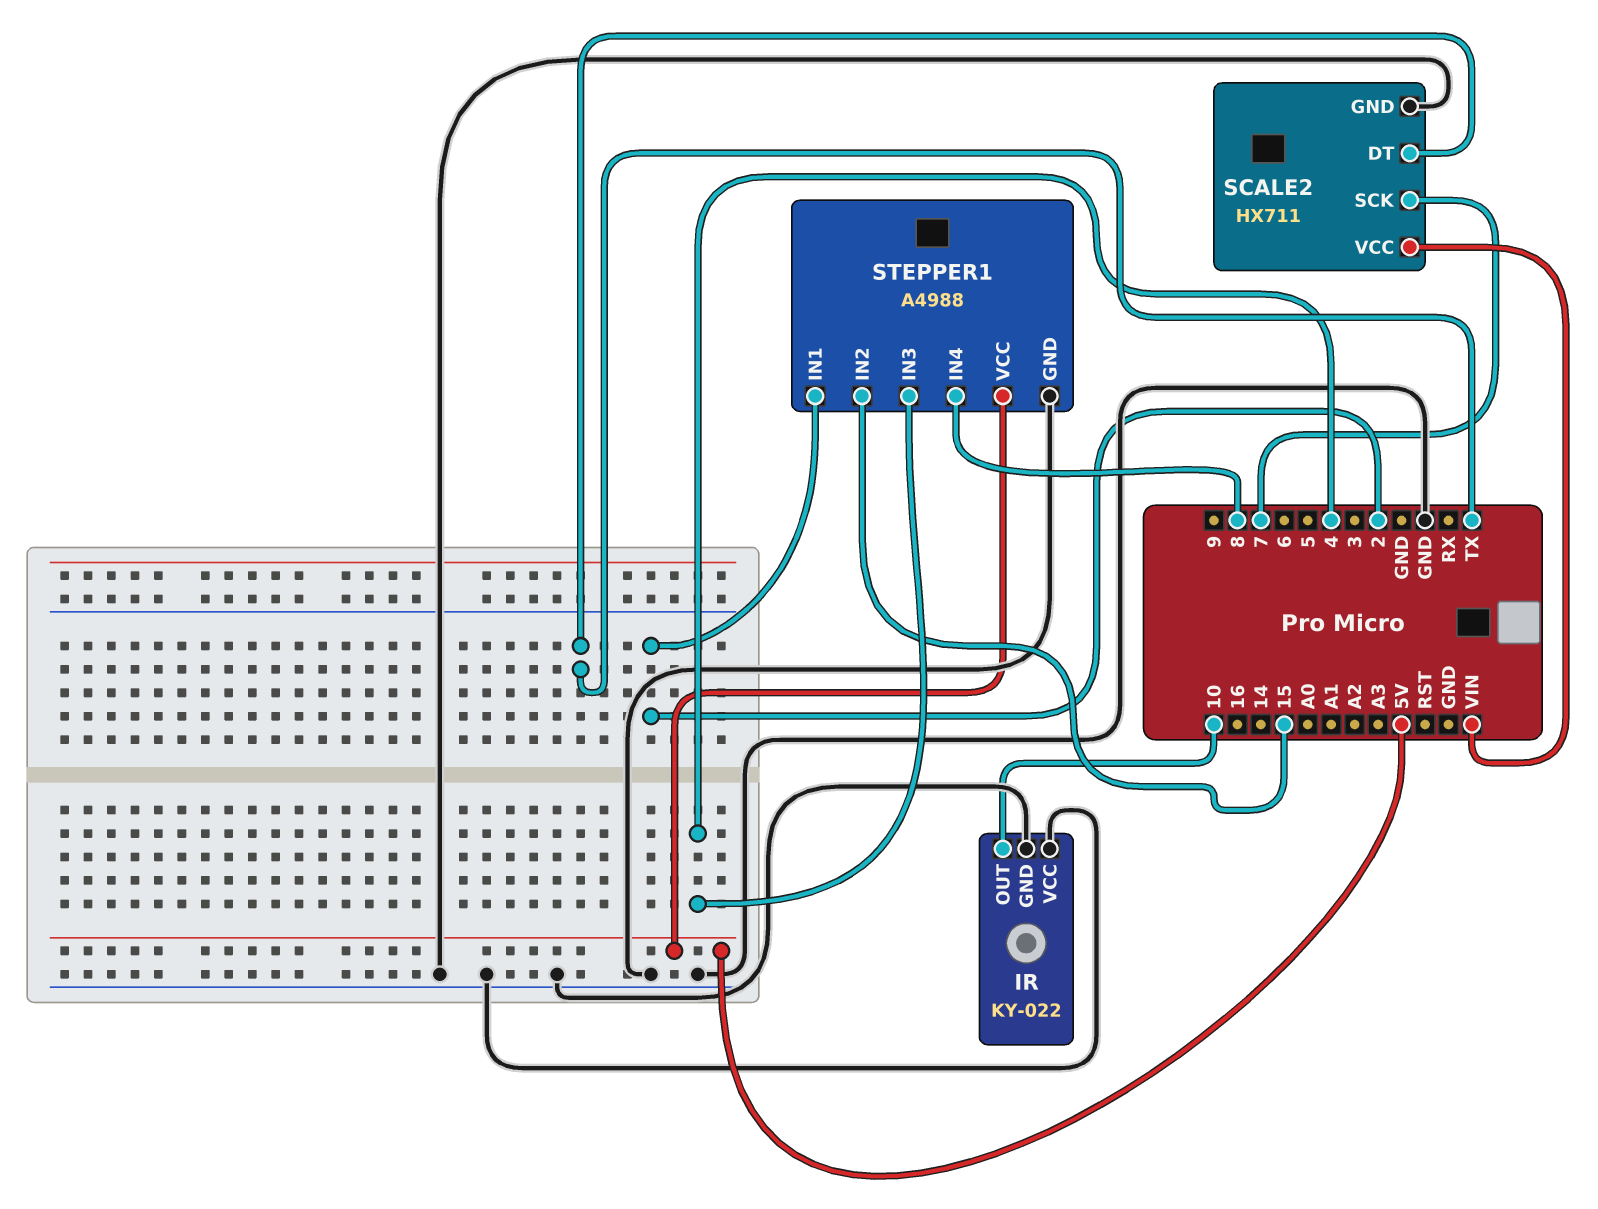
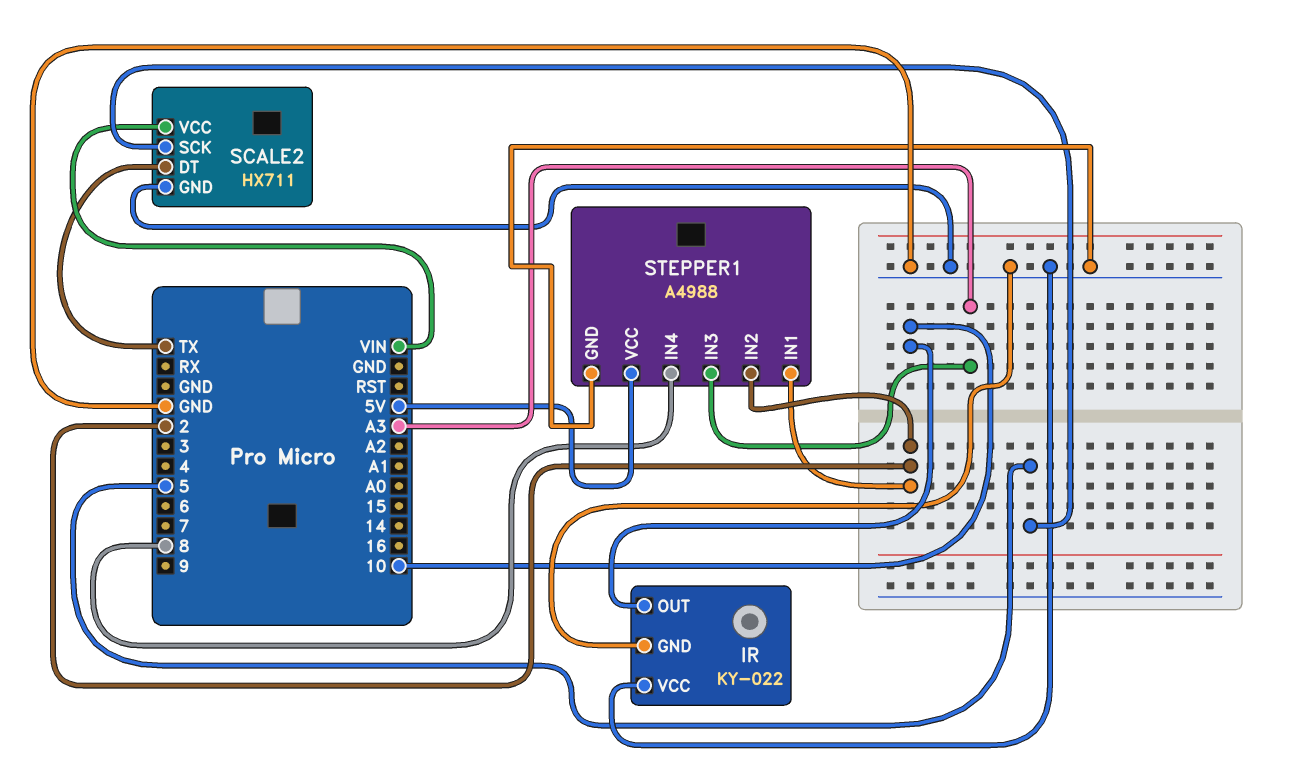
SCALE2 pin SCK: 7 -> 5
STEPPER1 pin IN2: 15 -> 2
STEPPER1 pin IN3: 4 -> A3

